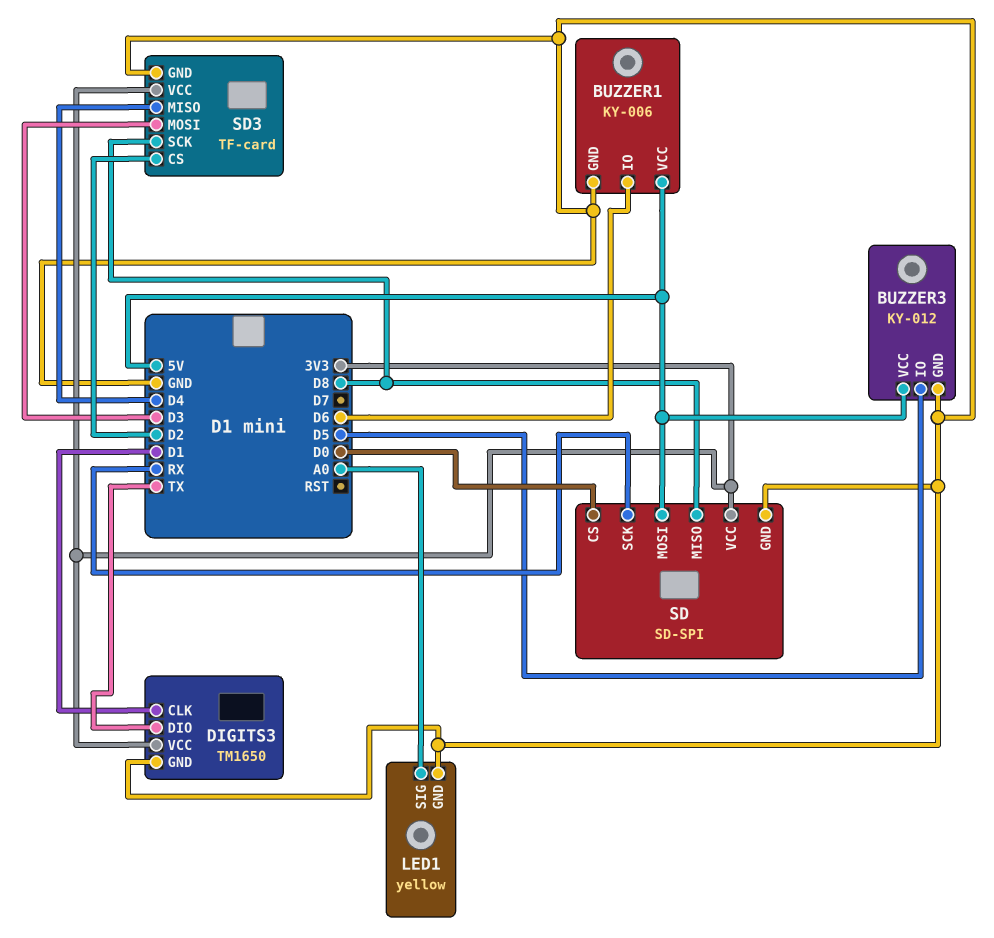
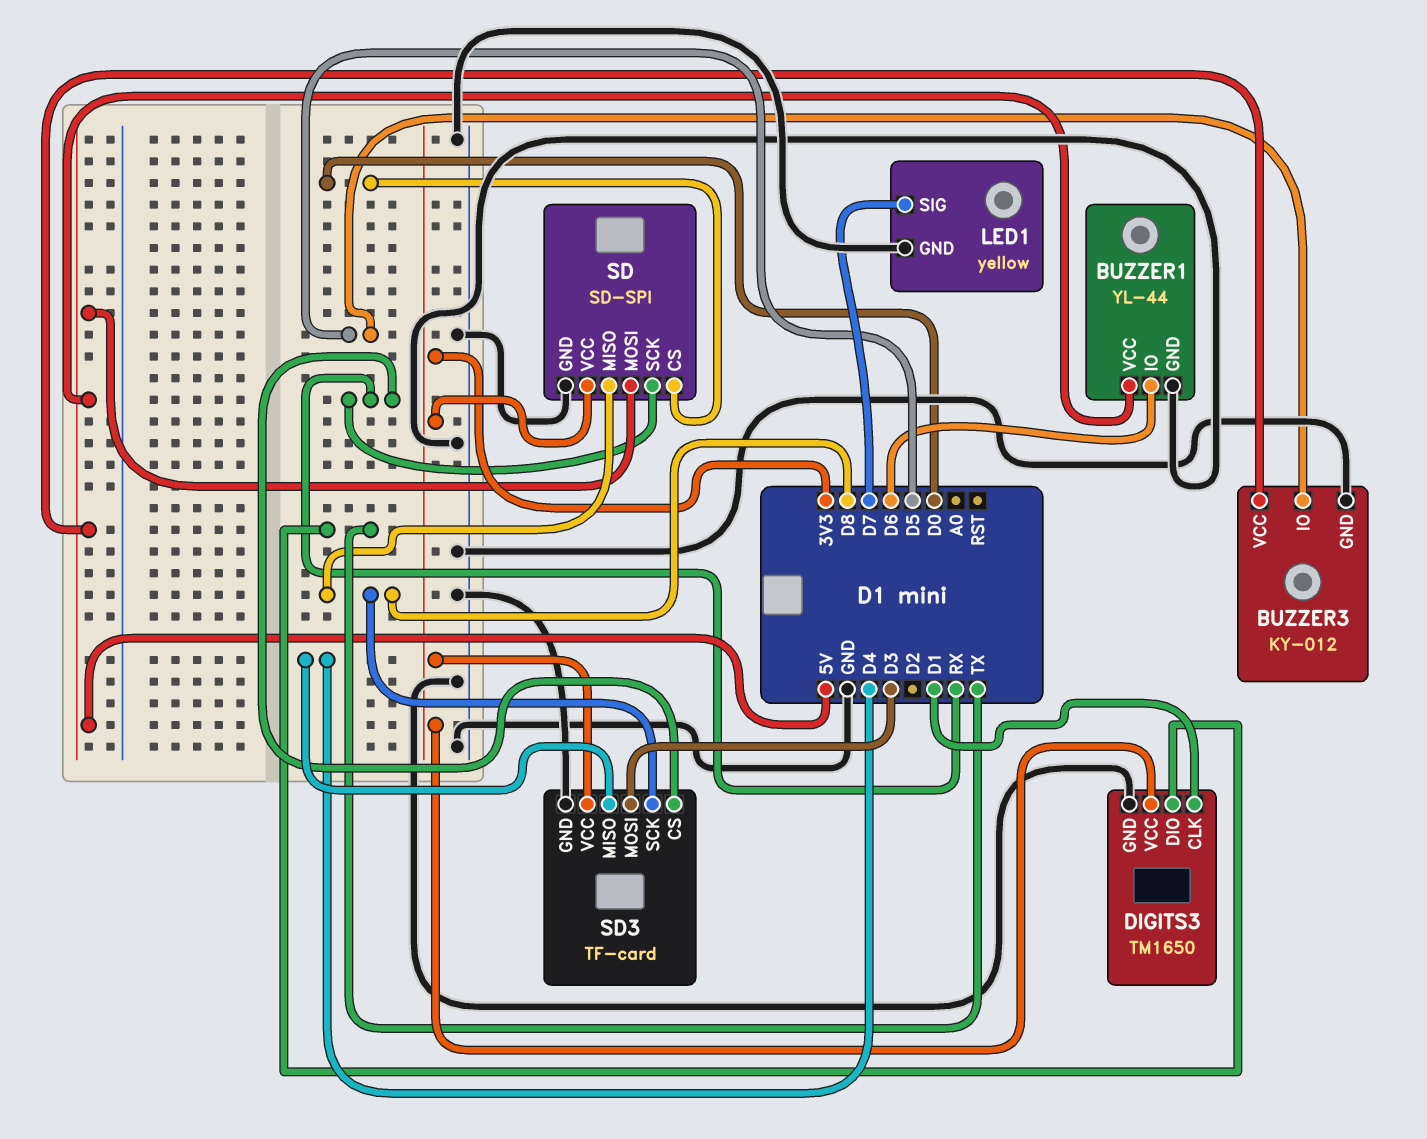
BUZZER1: KY-006 -> YL-44
LED1 pin SIG: A0 -> D7
SD3 pin CS: D2 -> RX

